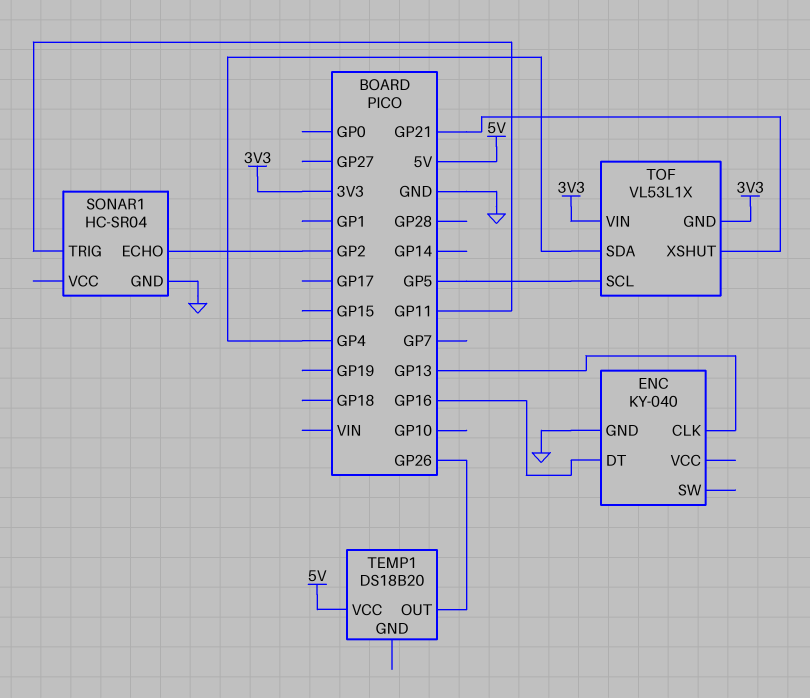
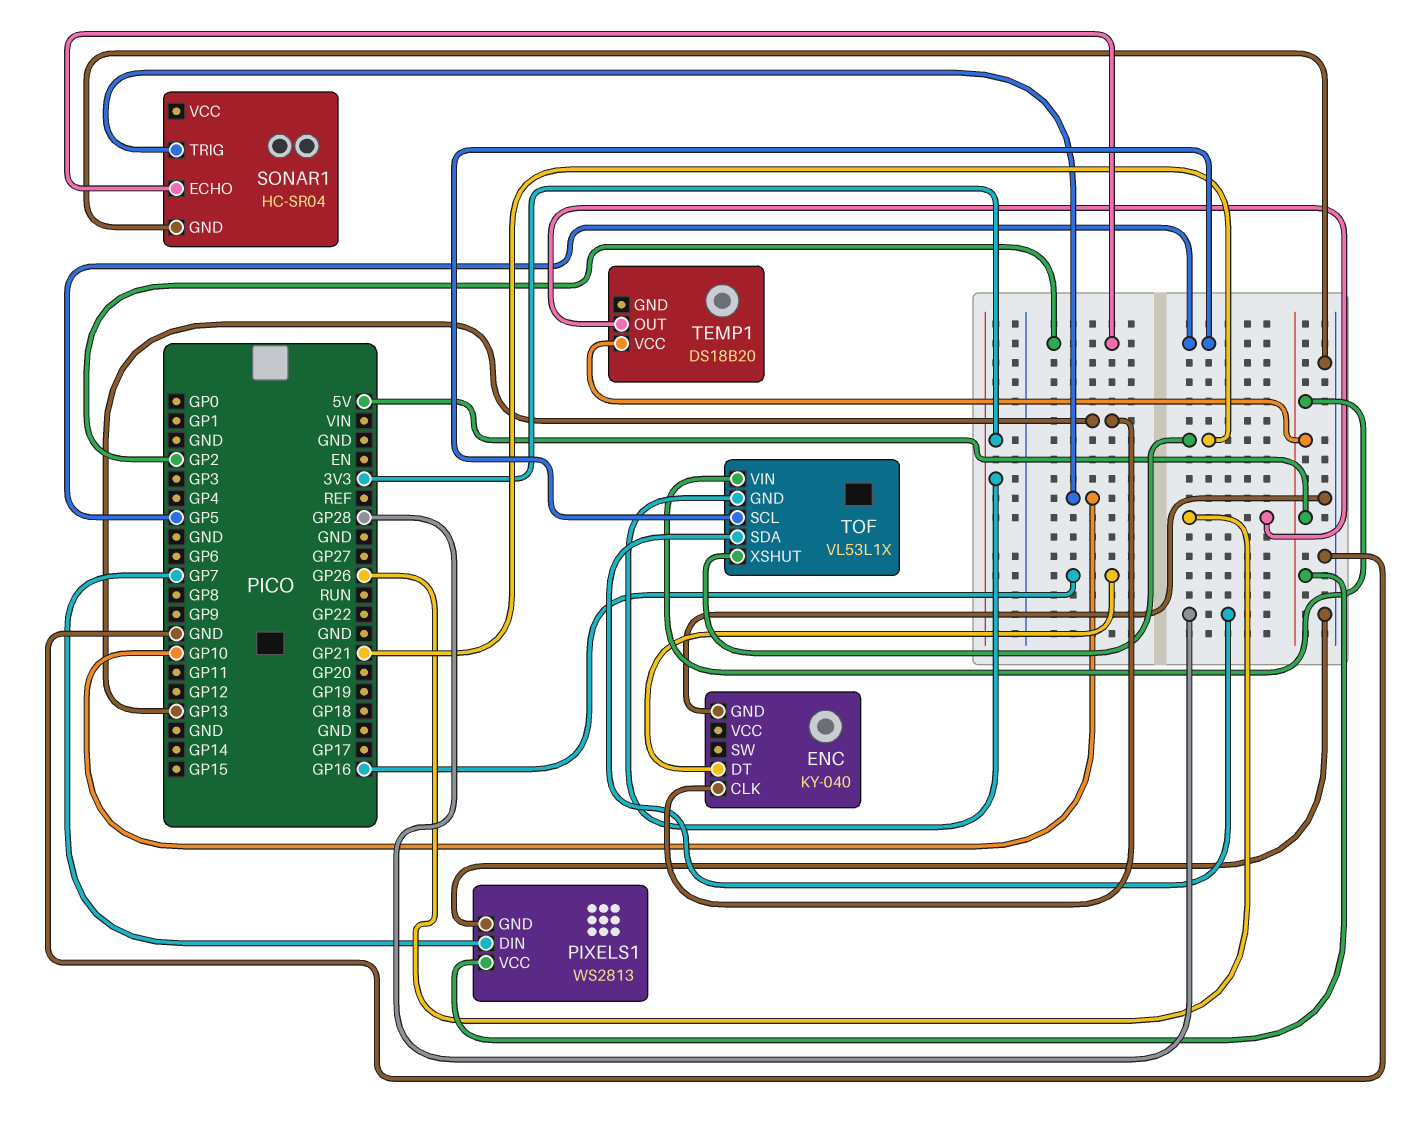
PIXELS1: none -> WS2813
PIXELS1 pin DIN: none -> GP7
PIXELS1 pin GND: none -> GND
PIXELS1 pin VCC: none -> 5V
SONAR1 pin TRIG: GP11 -> GP10
TOF pin SDA: GP4 -> GP28
TOF pin VIN: 3V3 -> 5V

